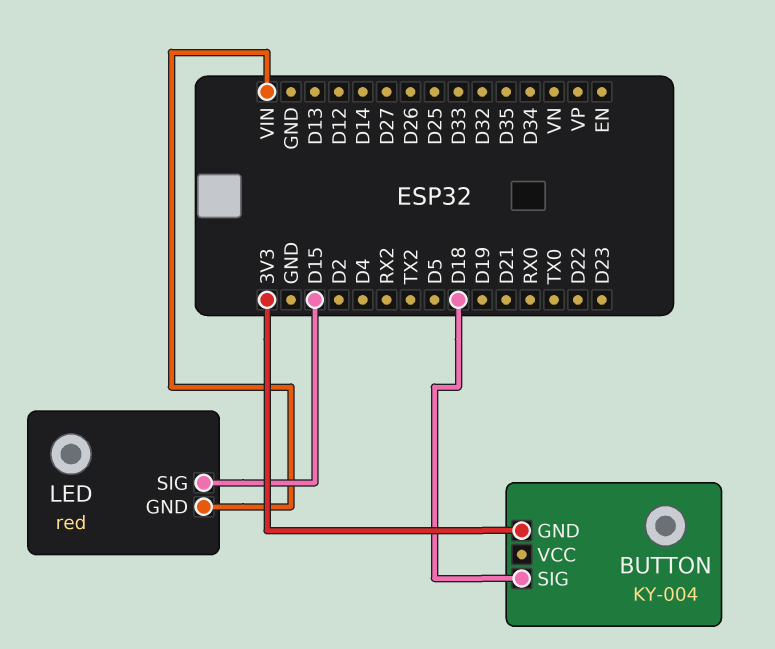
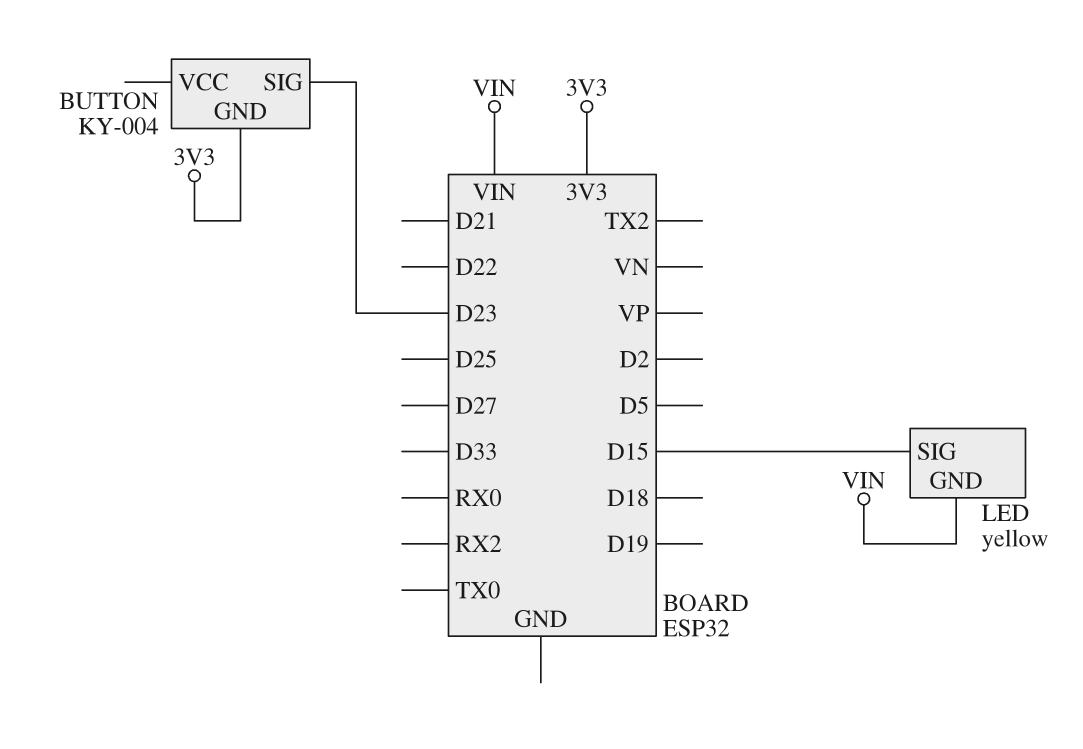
BUTTON pin SIG: D18 -> D23
LED: red -> yellow

